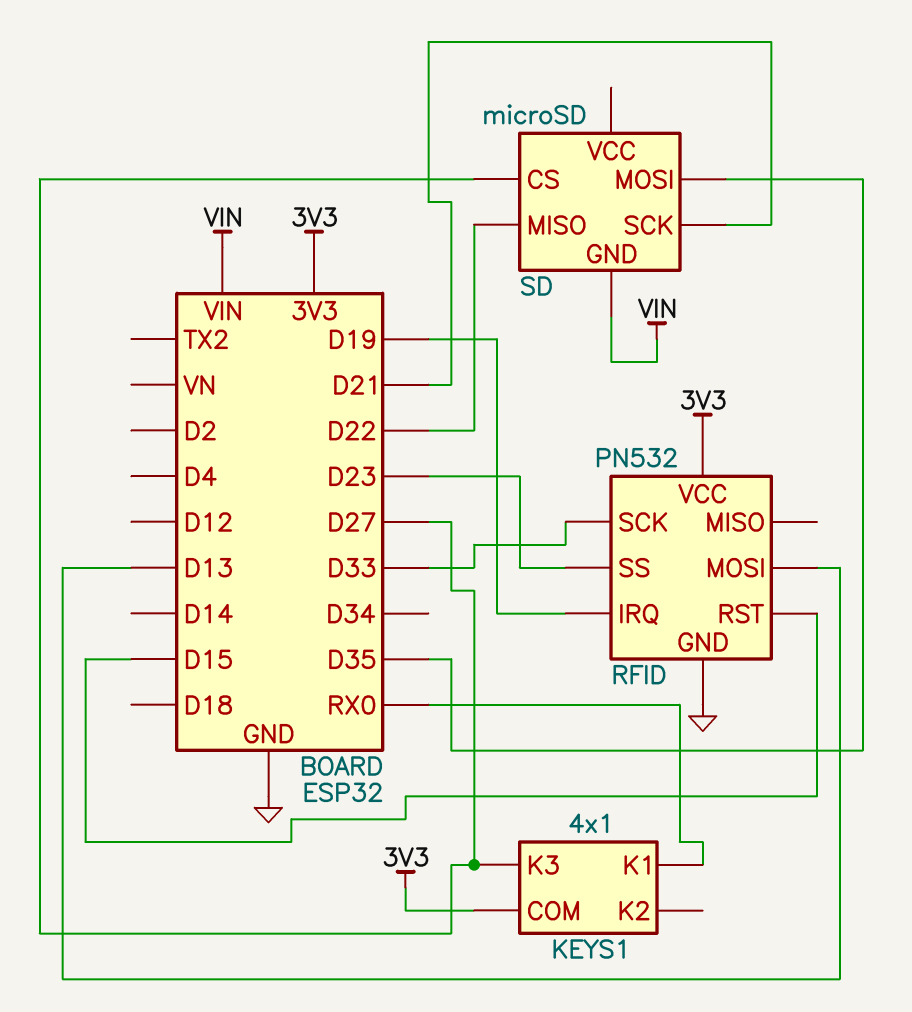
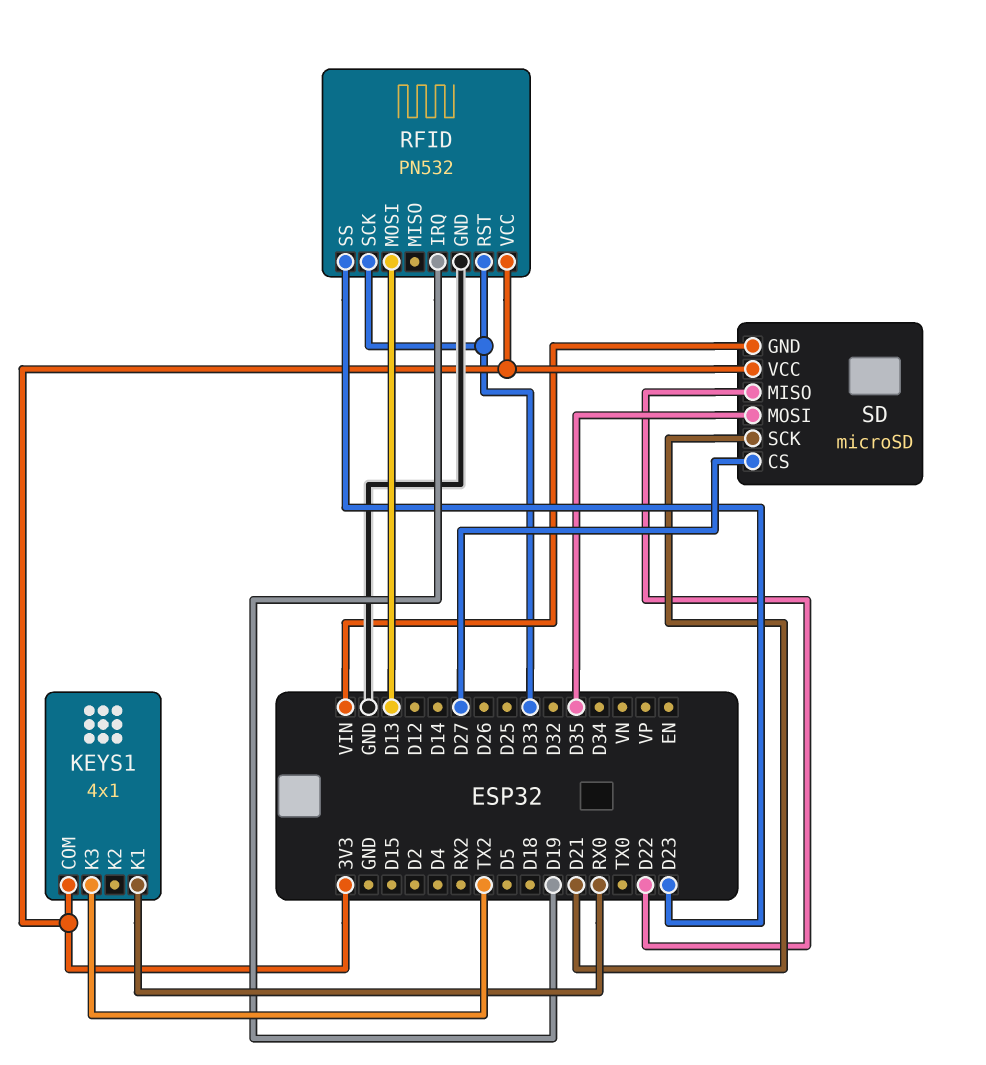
KEYS1 pin K3: D27 -> TX2
RFID pin RST: D15 -> D33
SD pin VCC: none -> 3V3

